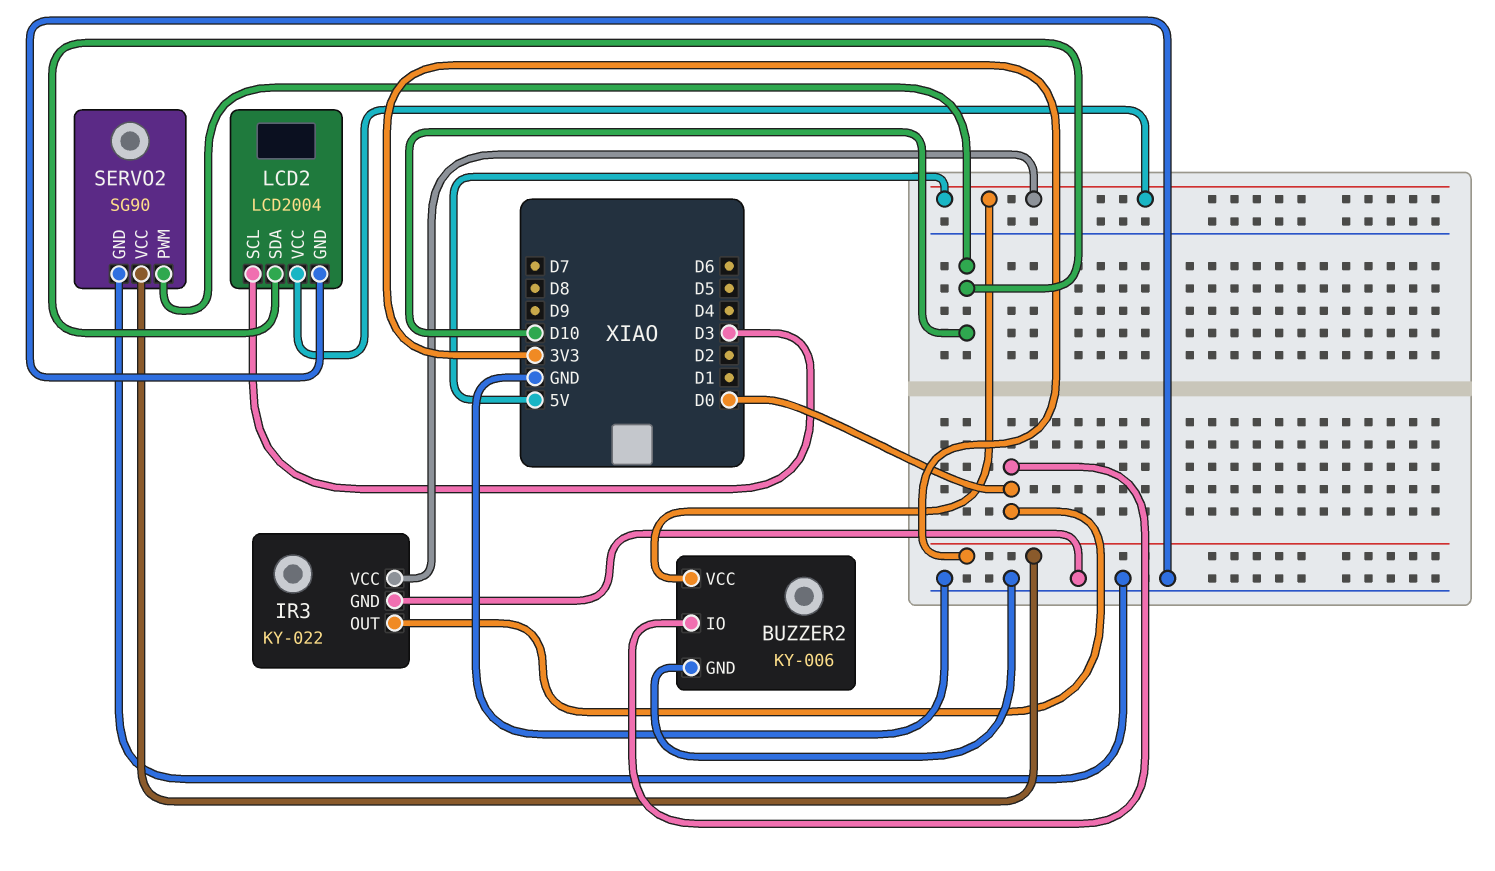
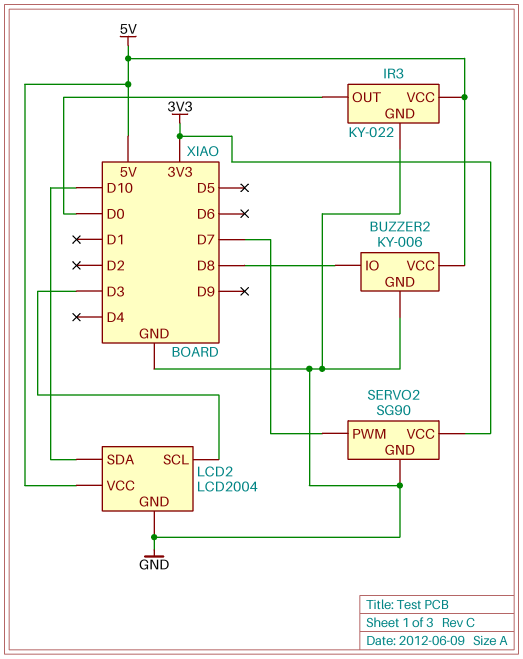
BUZZER2 pin IO: D0 -> D8
SERVO2 pin PWM: D10 -> D7

